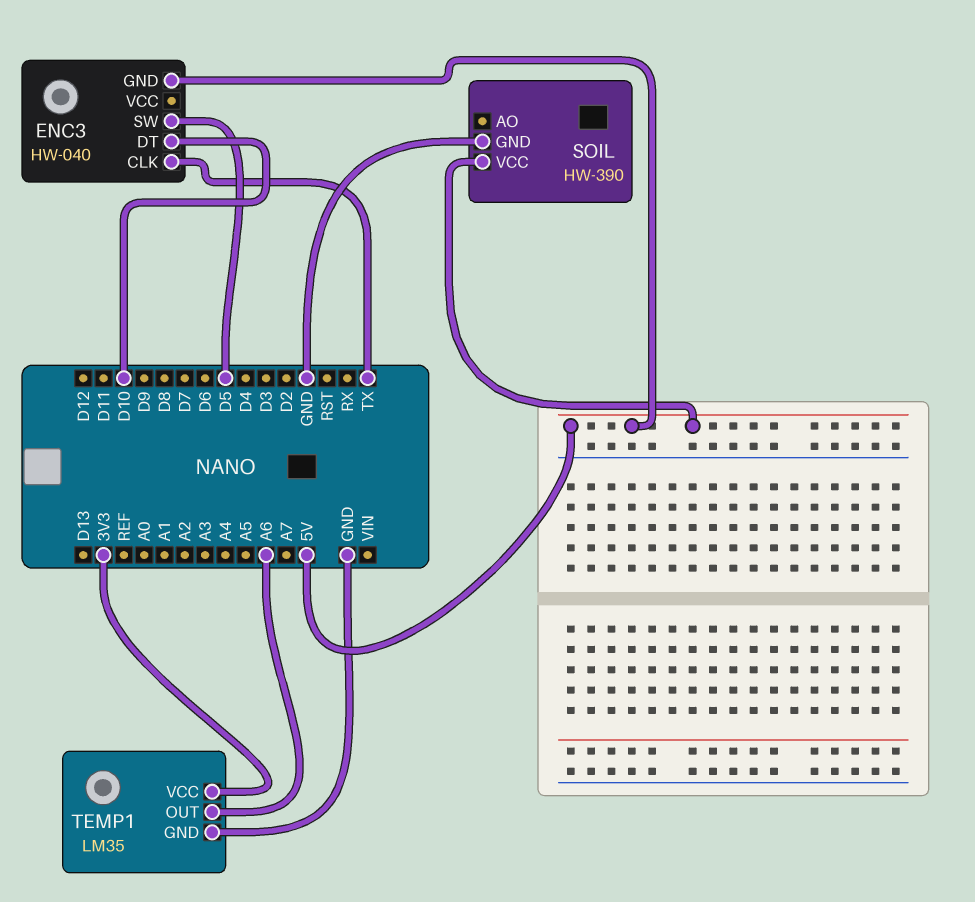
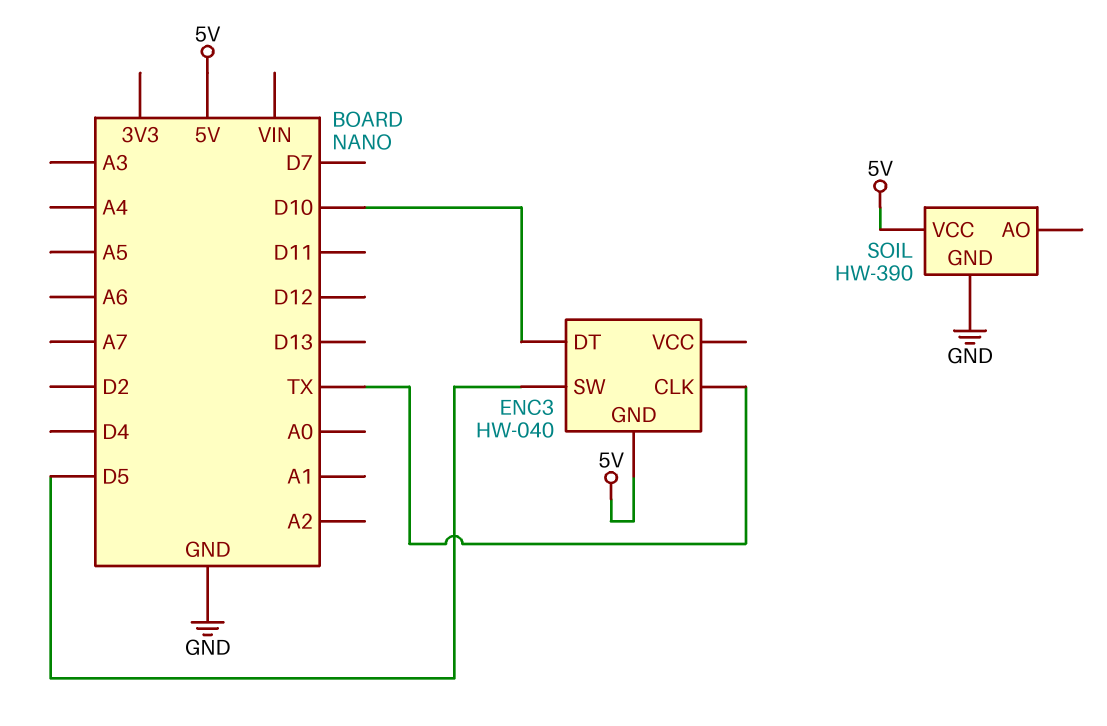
TEMP1: LM35 -> none
TEMP1 pin GND: GND -> none
TEMP1 pin OUT: A6 -> none
TEMP1 pin VCC: 3V3 -> none

